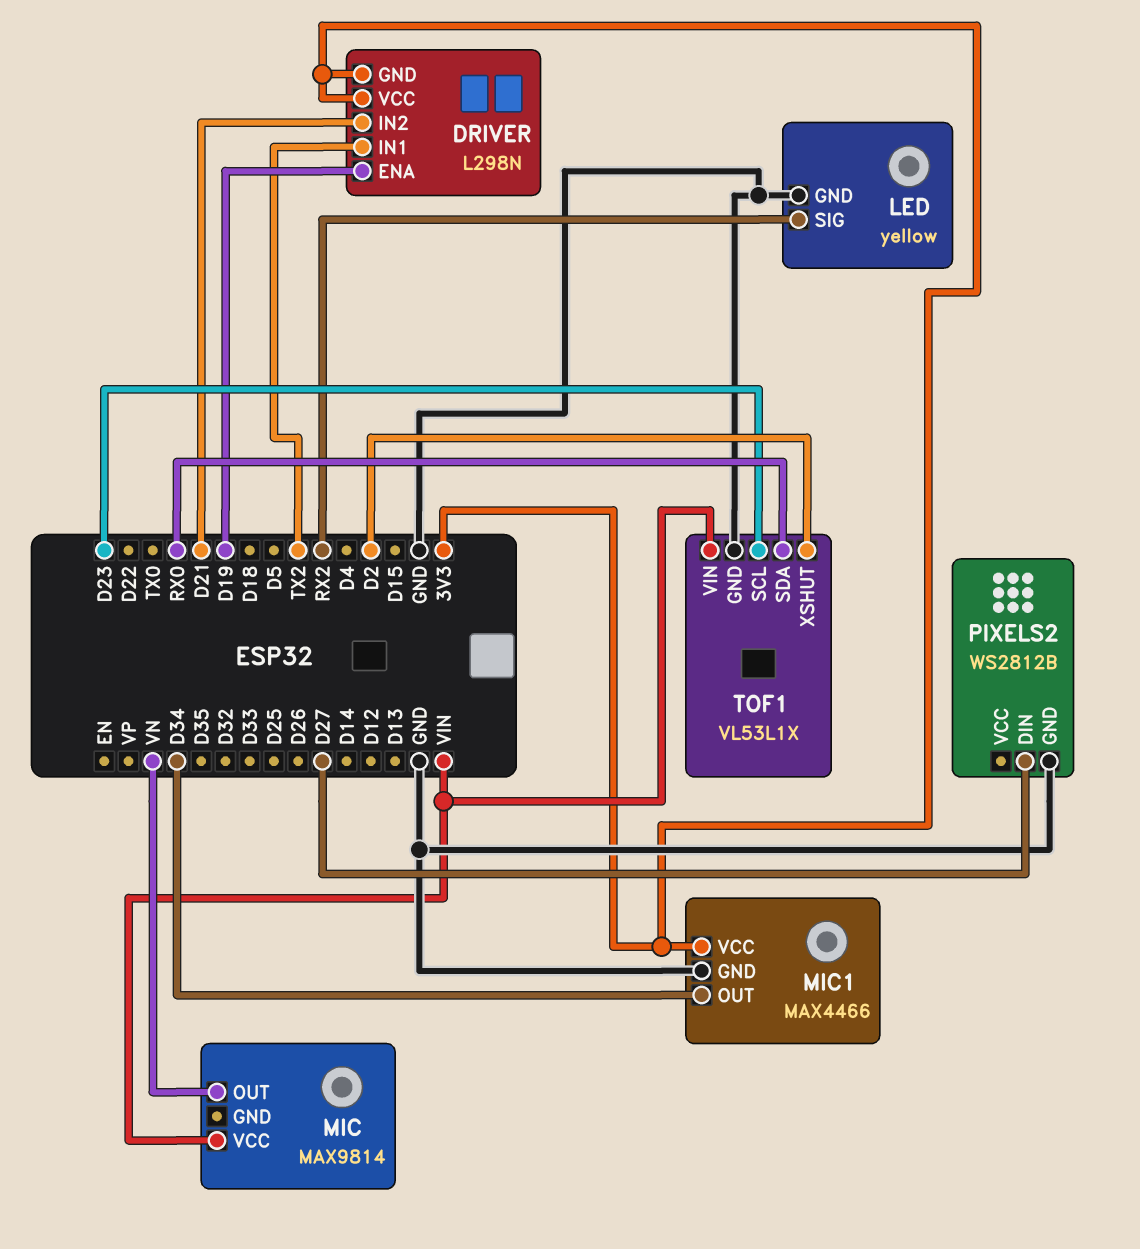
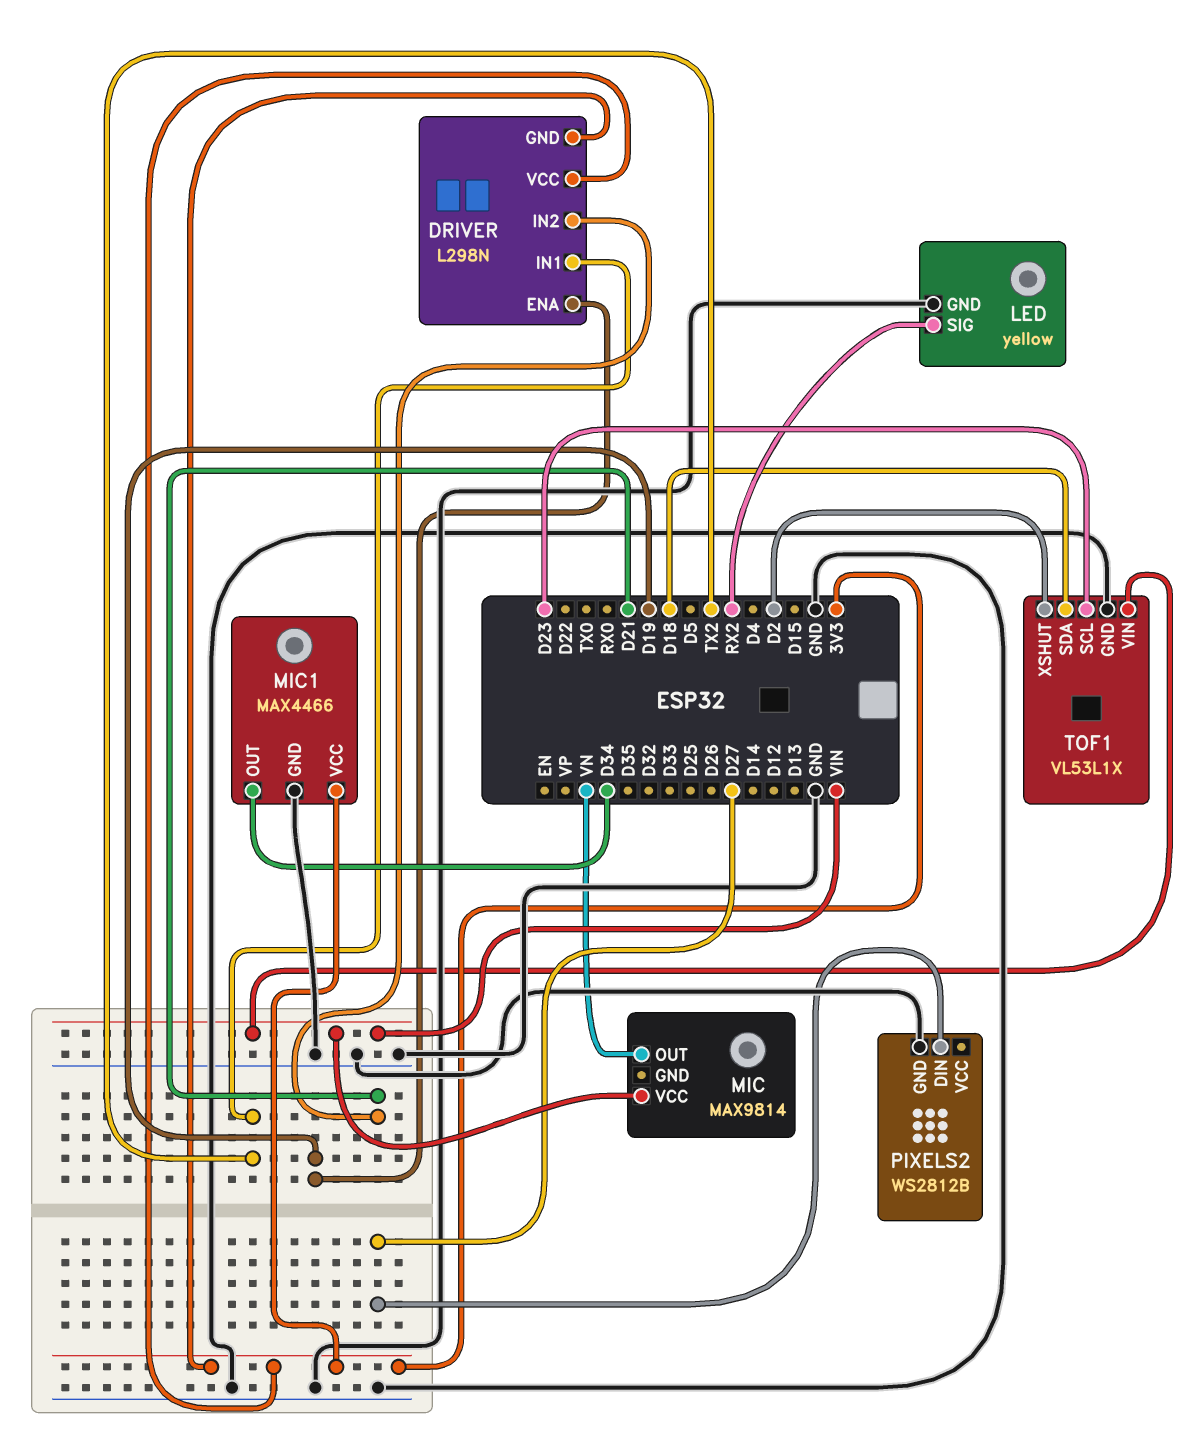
TOF1 pin SDA: RX0 -> D18

